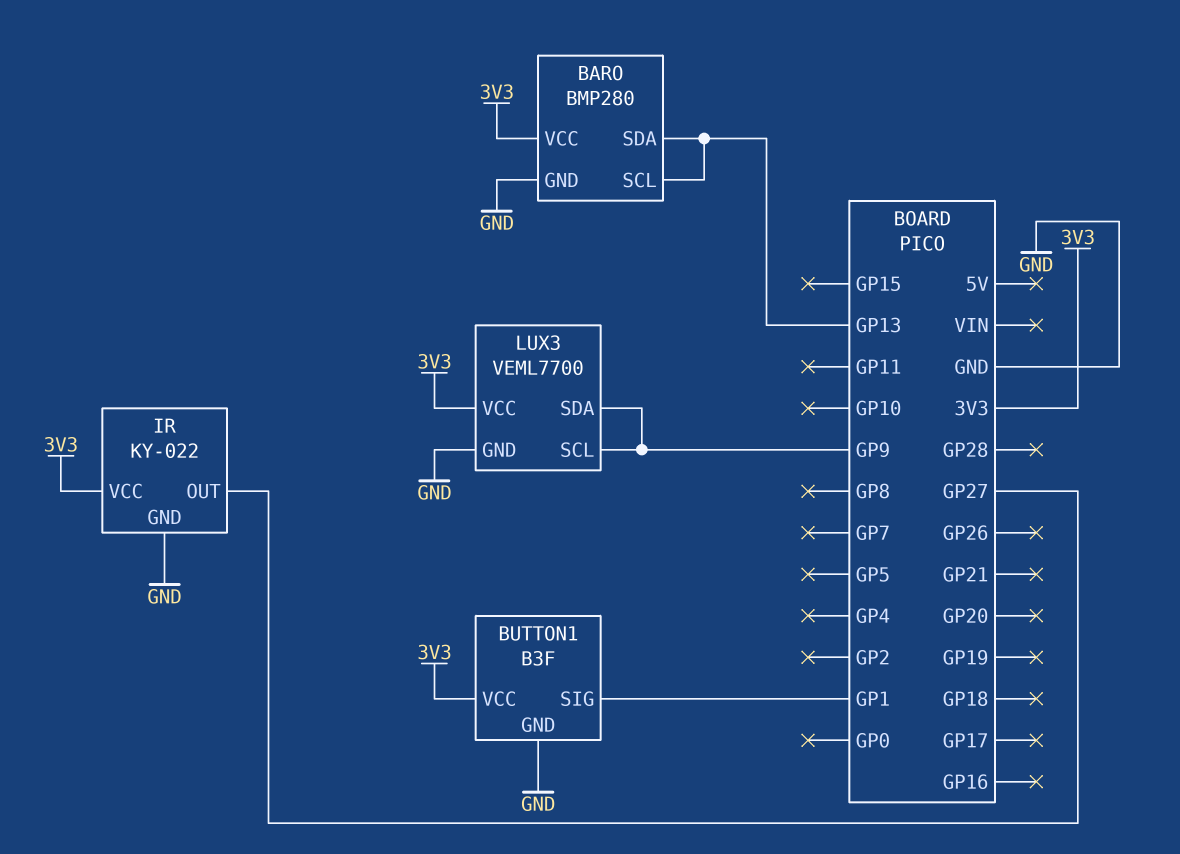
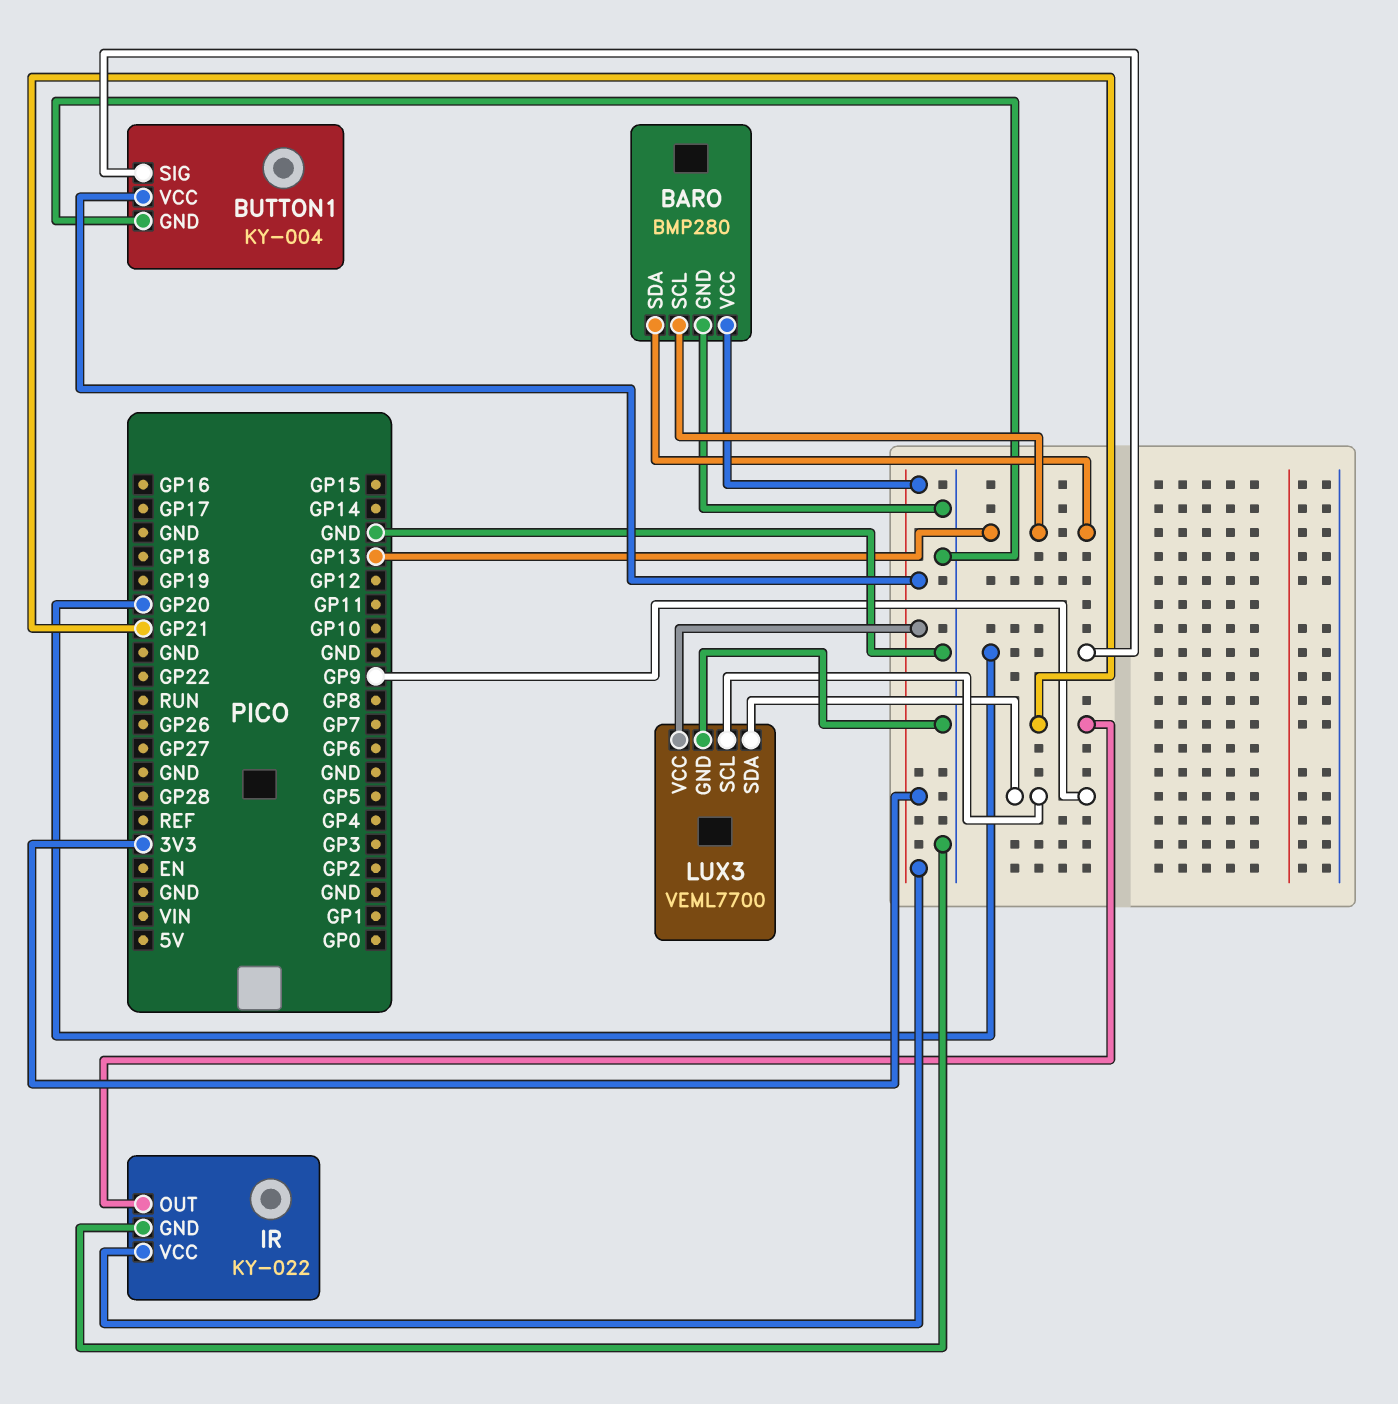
BUTTON1: B3F -> KY-004
BUTTON1 pin SIG: GP1 -> GP20
IR pin OUT: GP27 -> GP21

